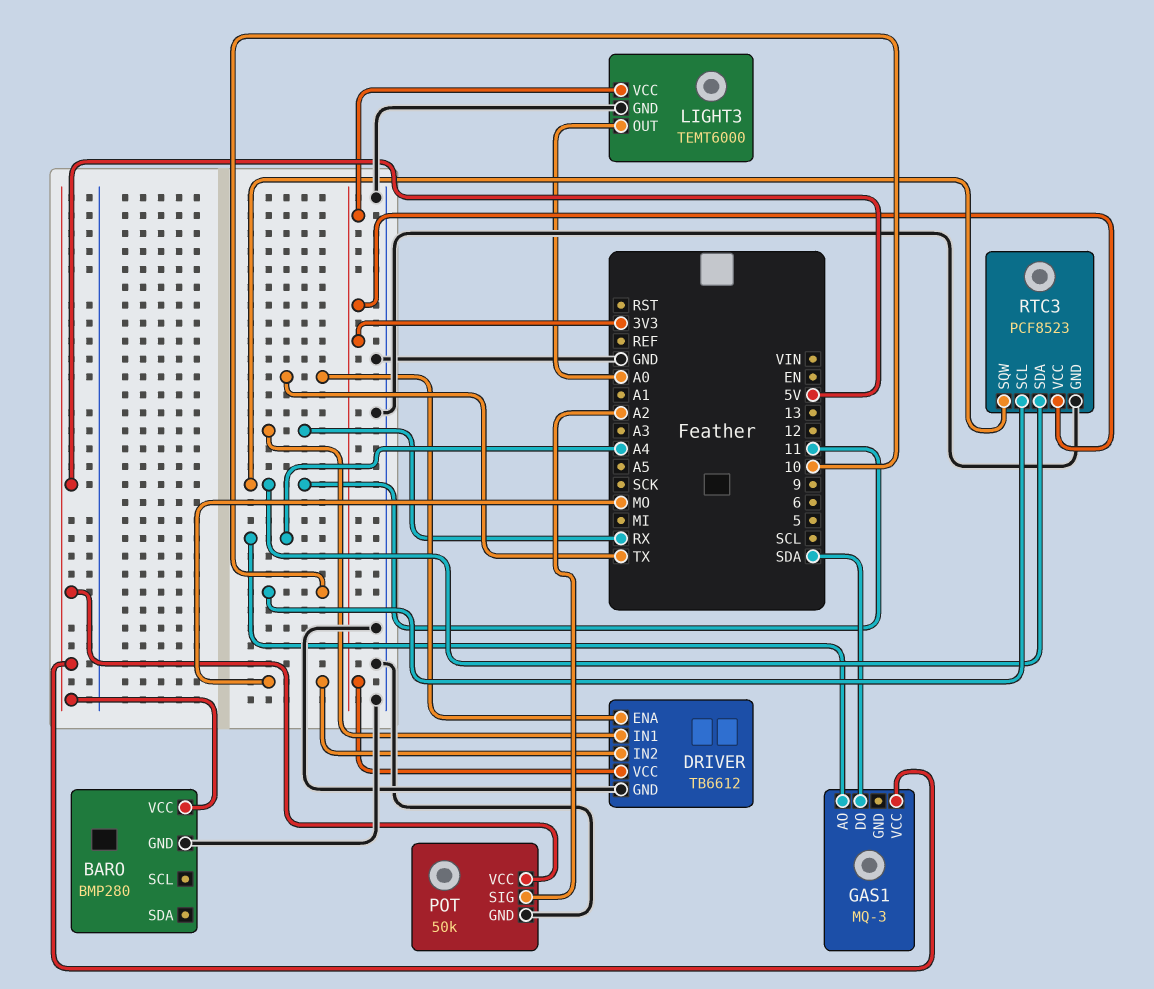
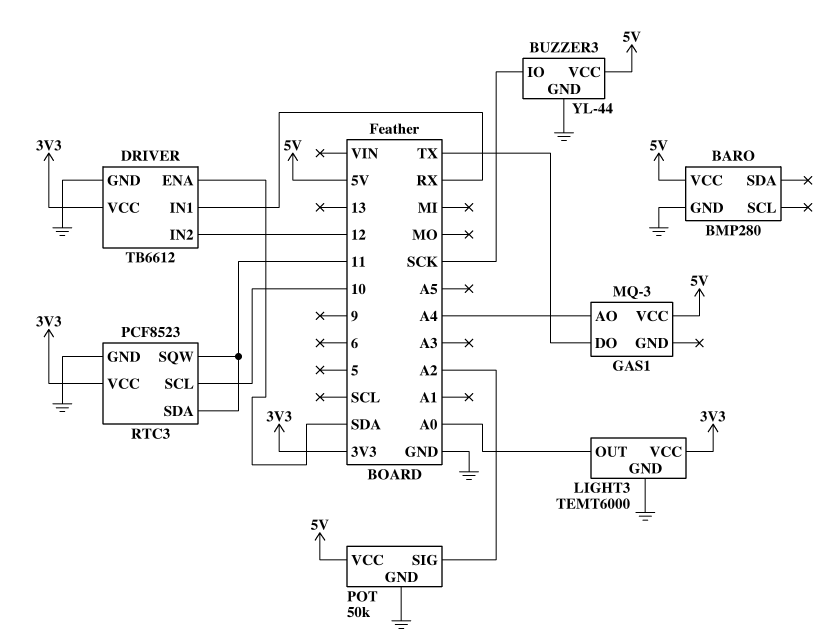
BUZZER3: none -> YL-44
BUZZER3 pin GND: none -> GND
BUZZER3 pin IO: none -> SCK
BUZZER3 pin VCC: none -> 5V
DRIVER pin ENA: TX -> SDA
DRIVER pin IN2: MO -> 12
GAS1 pin DO: SDA -> TX

